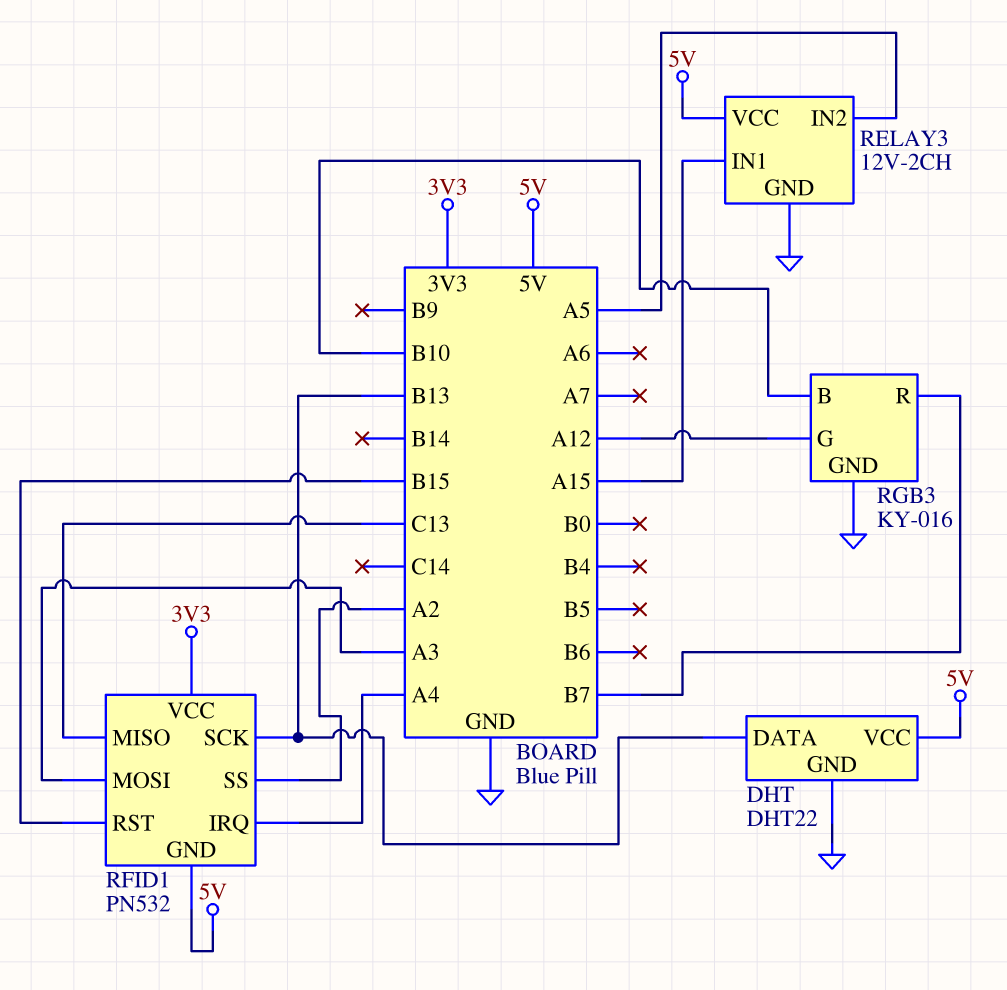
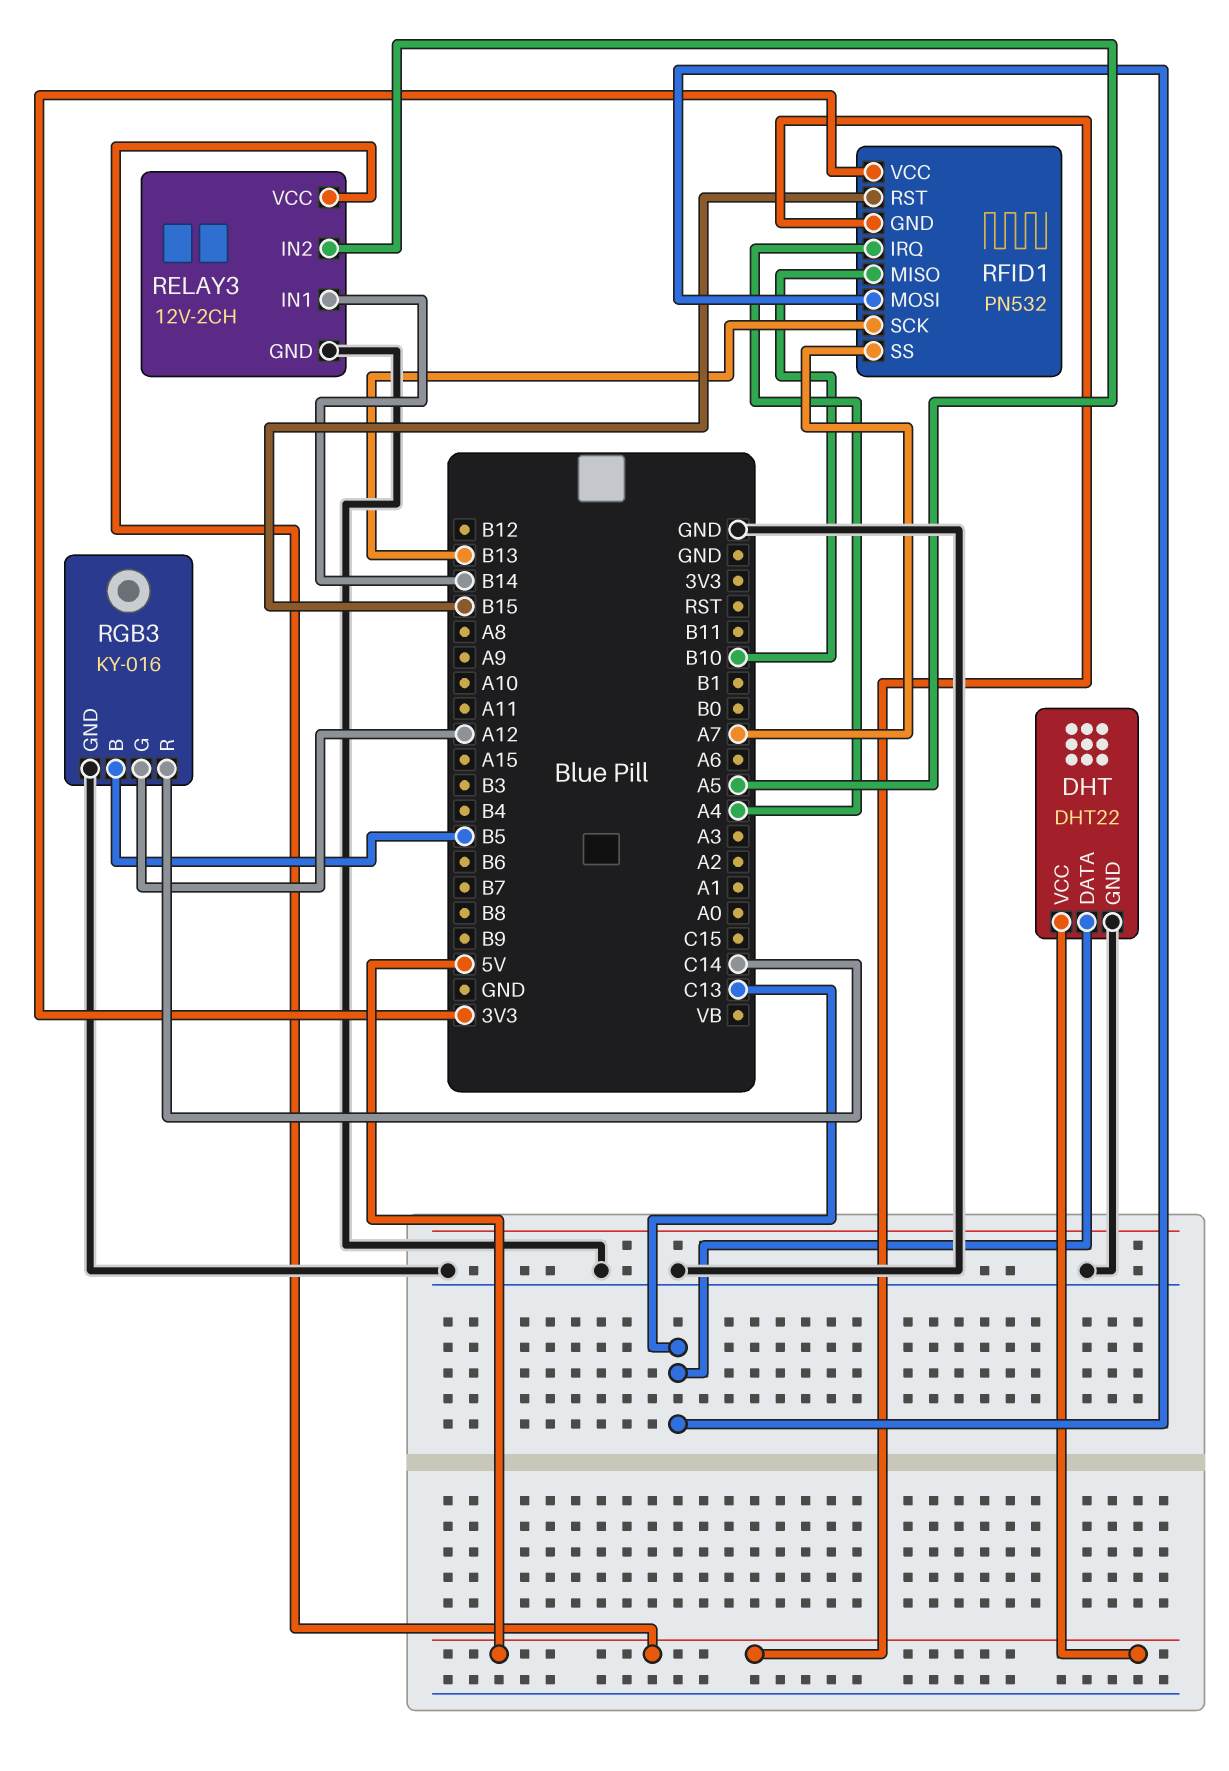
DHT pin DATA: B13 -> C13
RELAY3 pin IN1: A15 -> B14
RFID1 pin MISO: C13 -> B10
RFID1 pin MOSI: A3 -> C13
RFID1 pin SS: A2 -> A7
RGB3 pin B: B10 -> B5
RGB3 pin R: B7 -> C14

